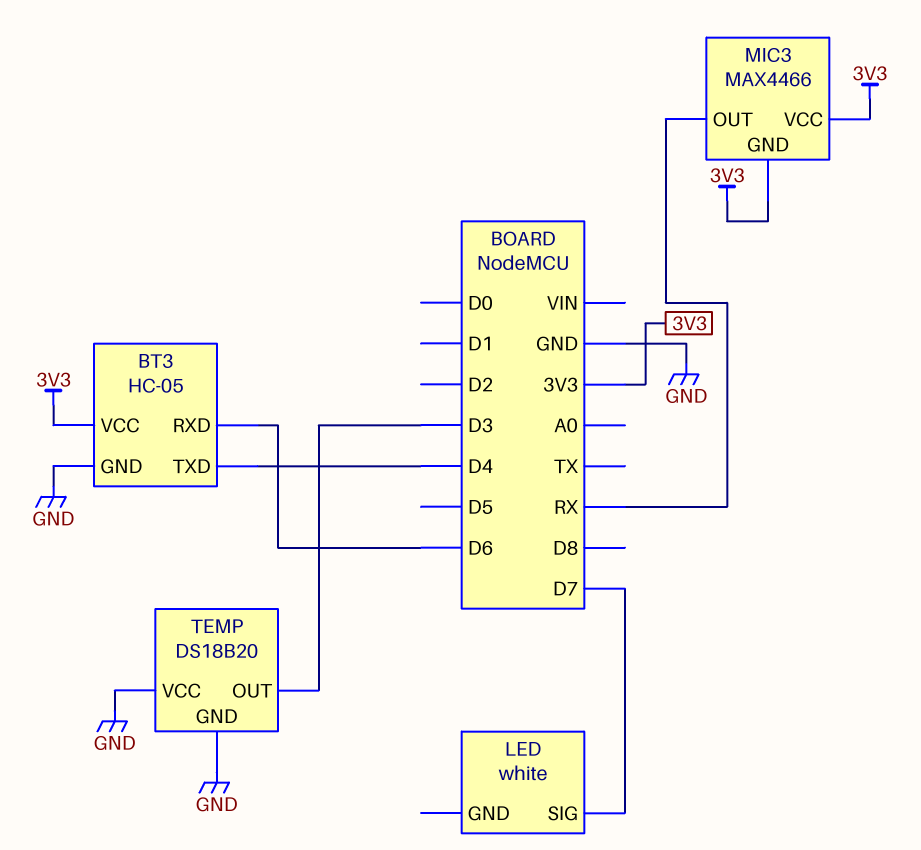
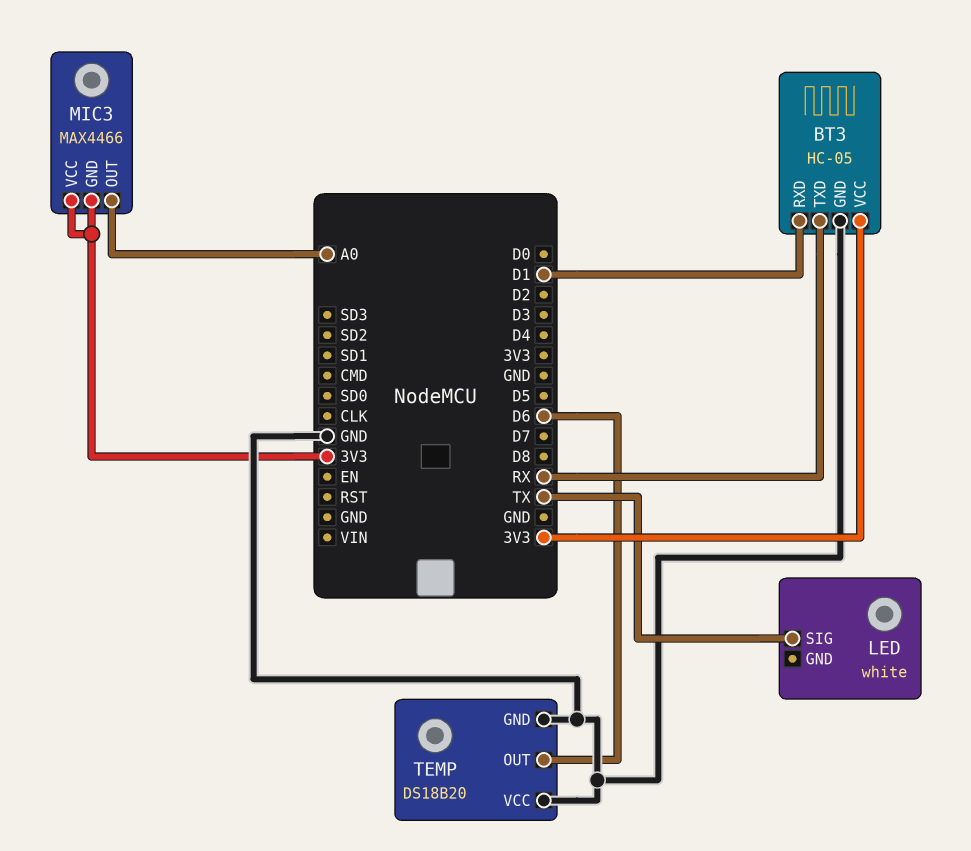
BT3 pin RXD: D6 -> D1
BT3 pin TXD: D4 -> RX
LED pin SIG: D7 -> TX
MIC3 pin OUT: RX -> A0
TEMP pin OUT: D3 -> D6

